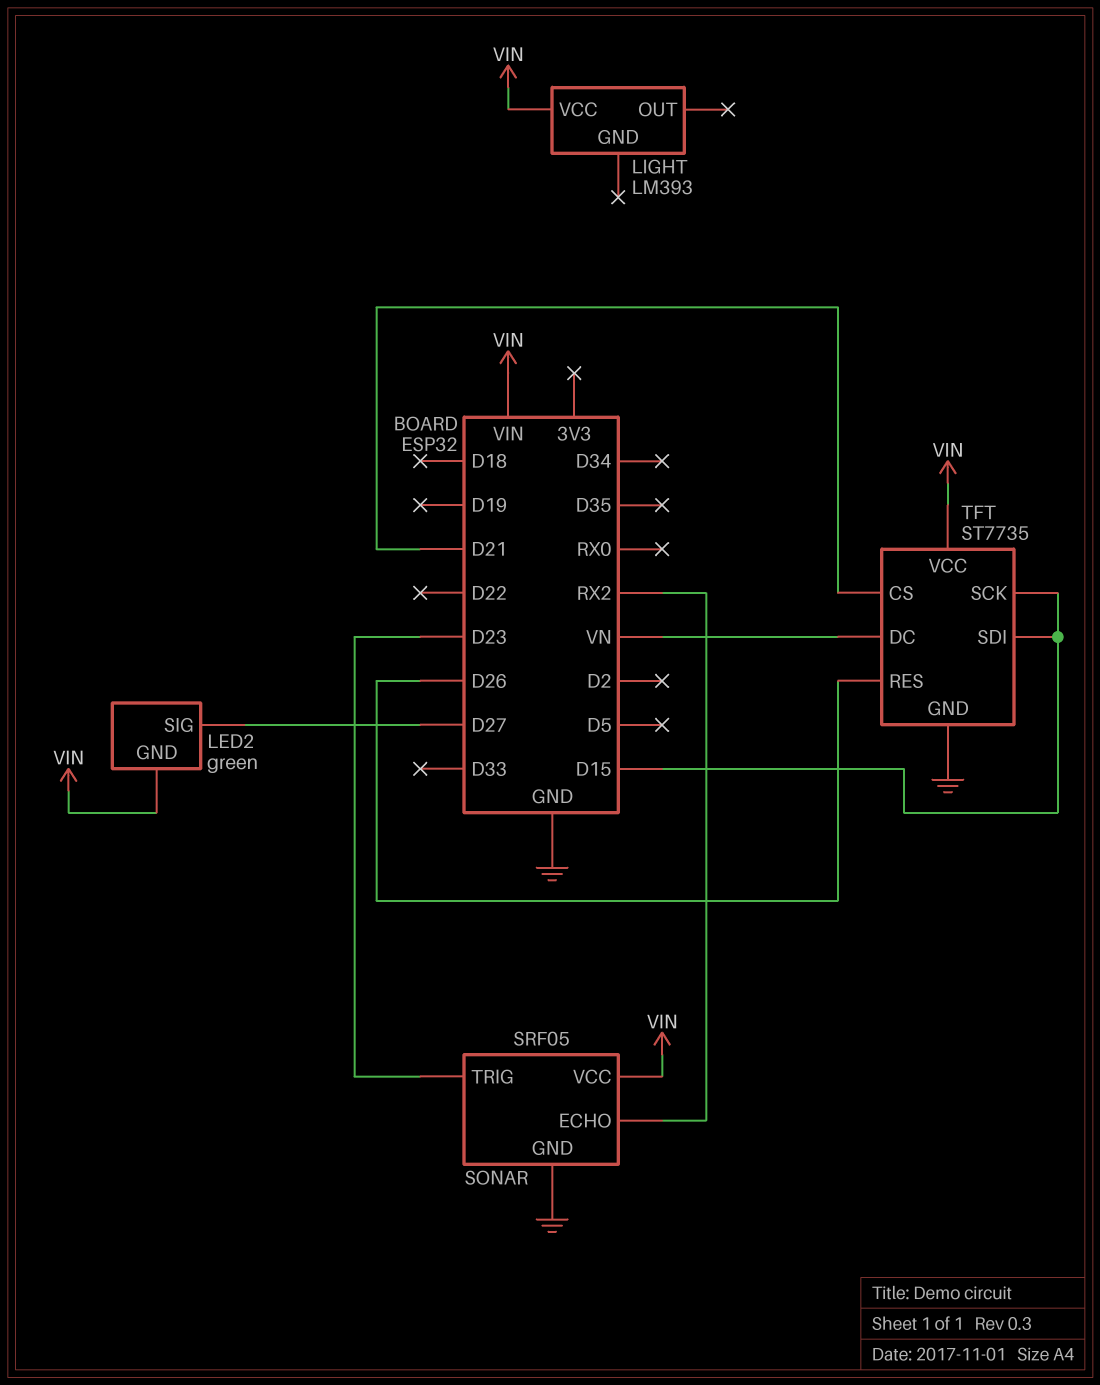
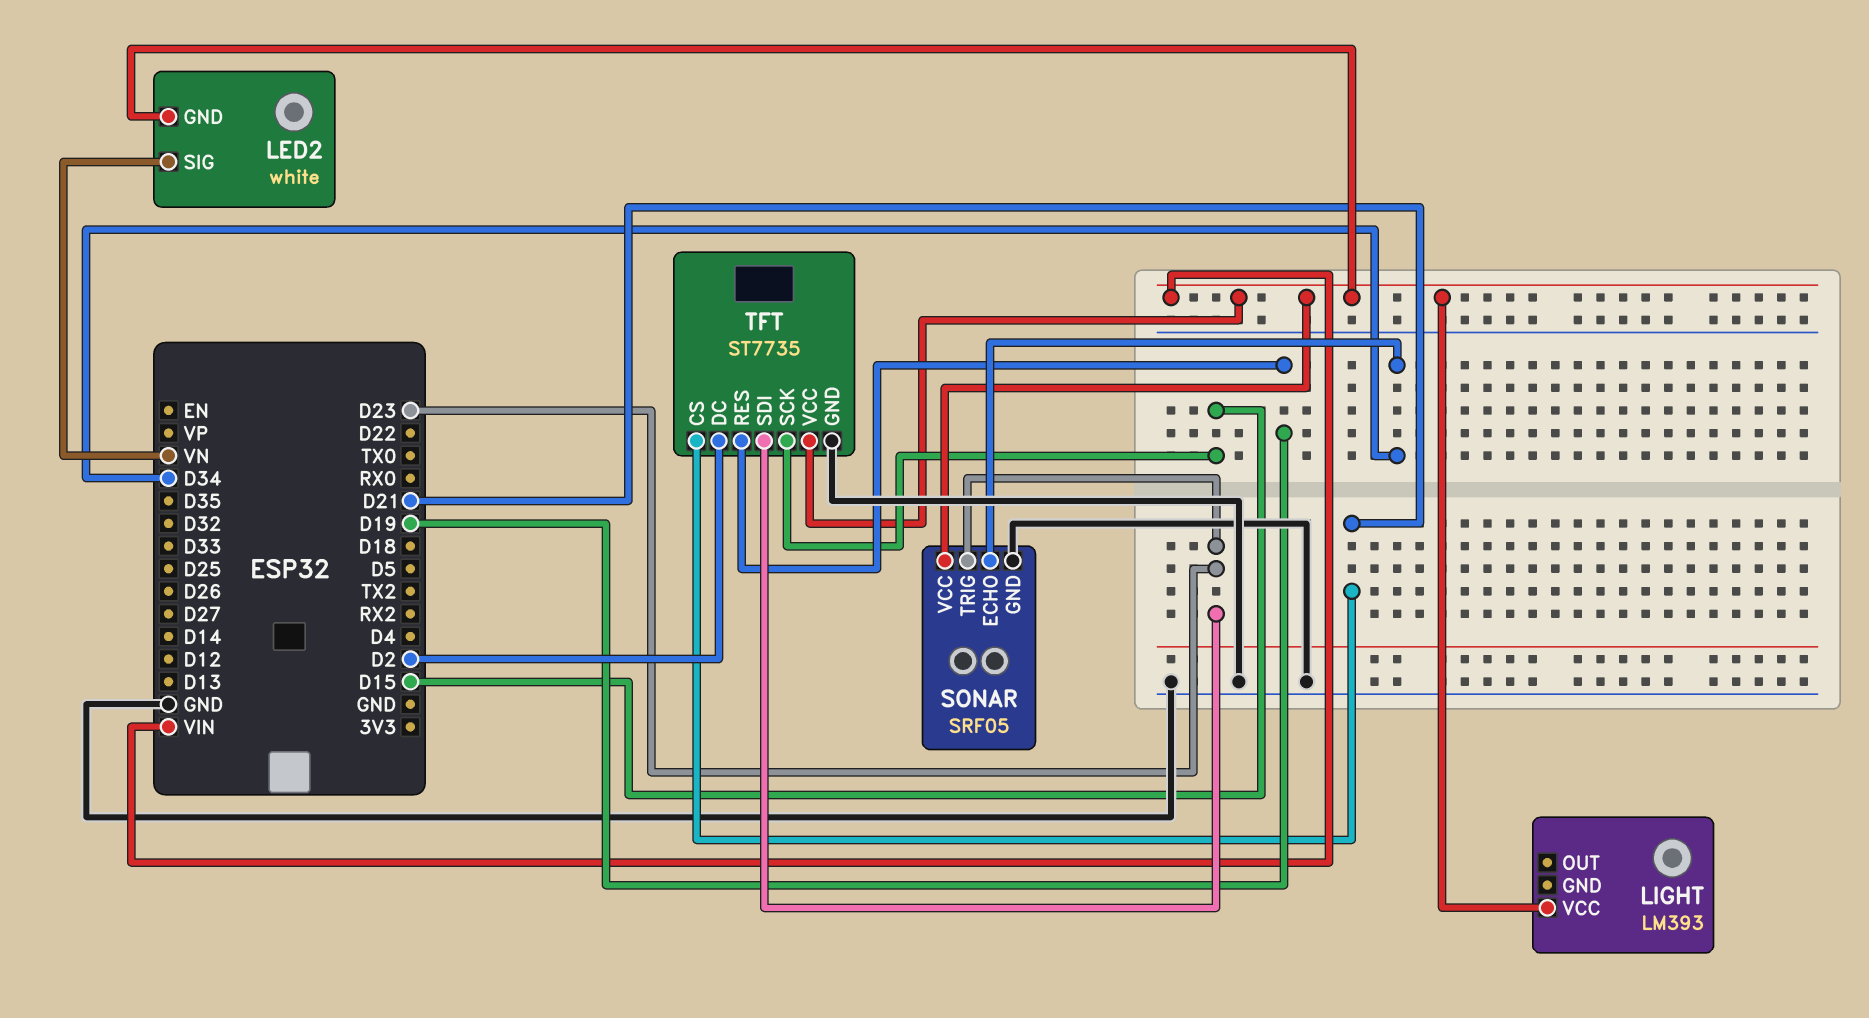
LED2: green -> white
LED2 pin SIG: D27 -> VN
SONAR pin ECHO: RX2 -> D34
TFT pin DC: VN -> D2
TFT pin RES: D26 -> D19
TFT pin SDI: D15 -> D23

